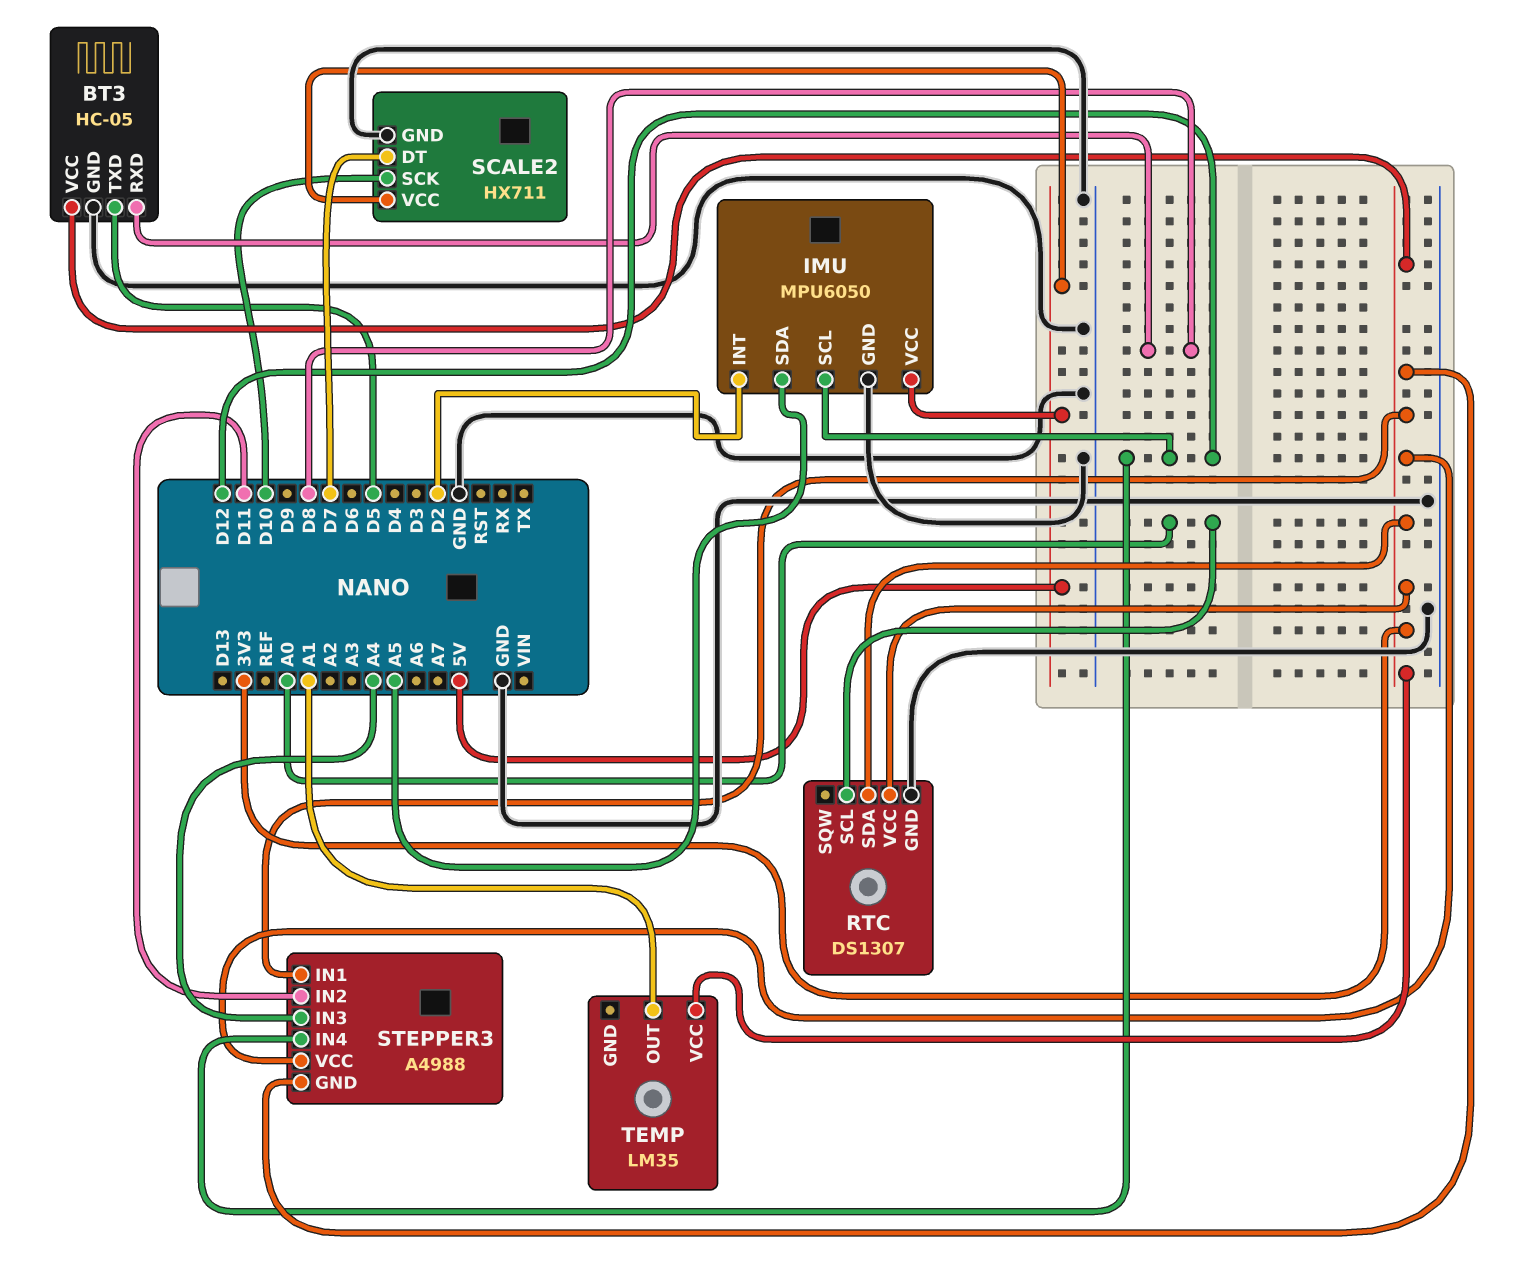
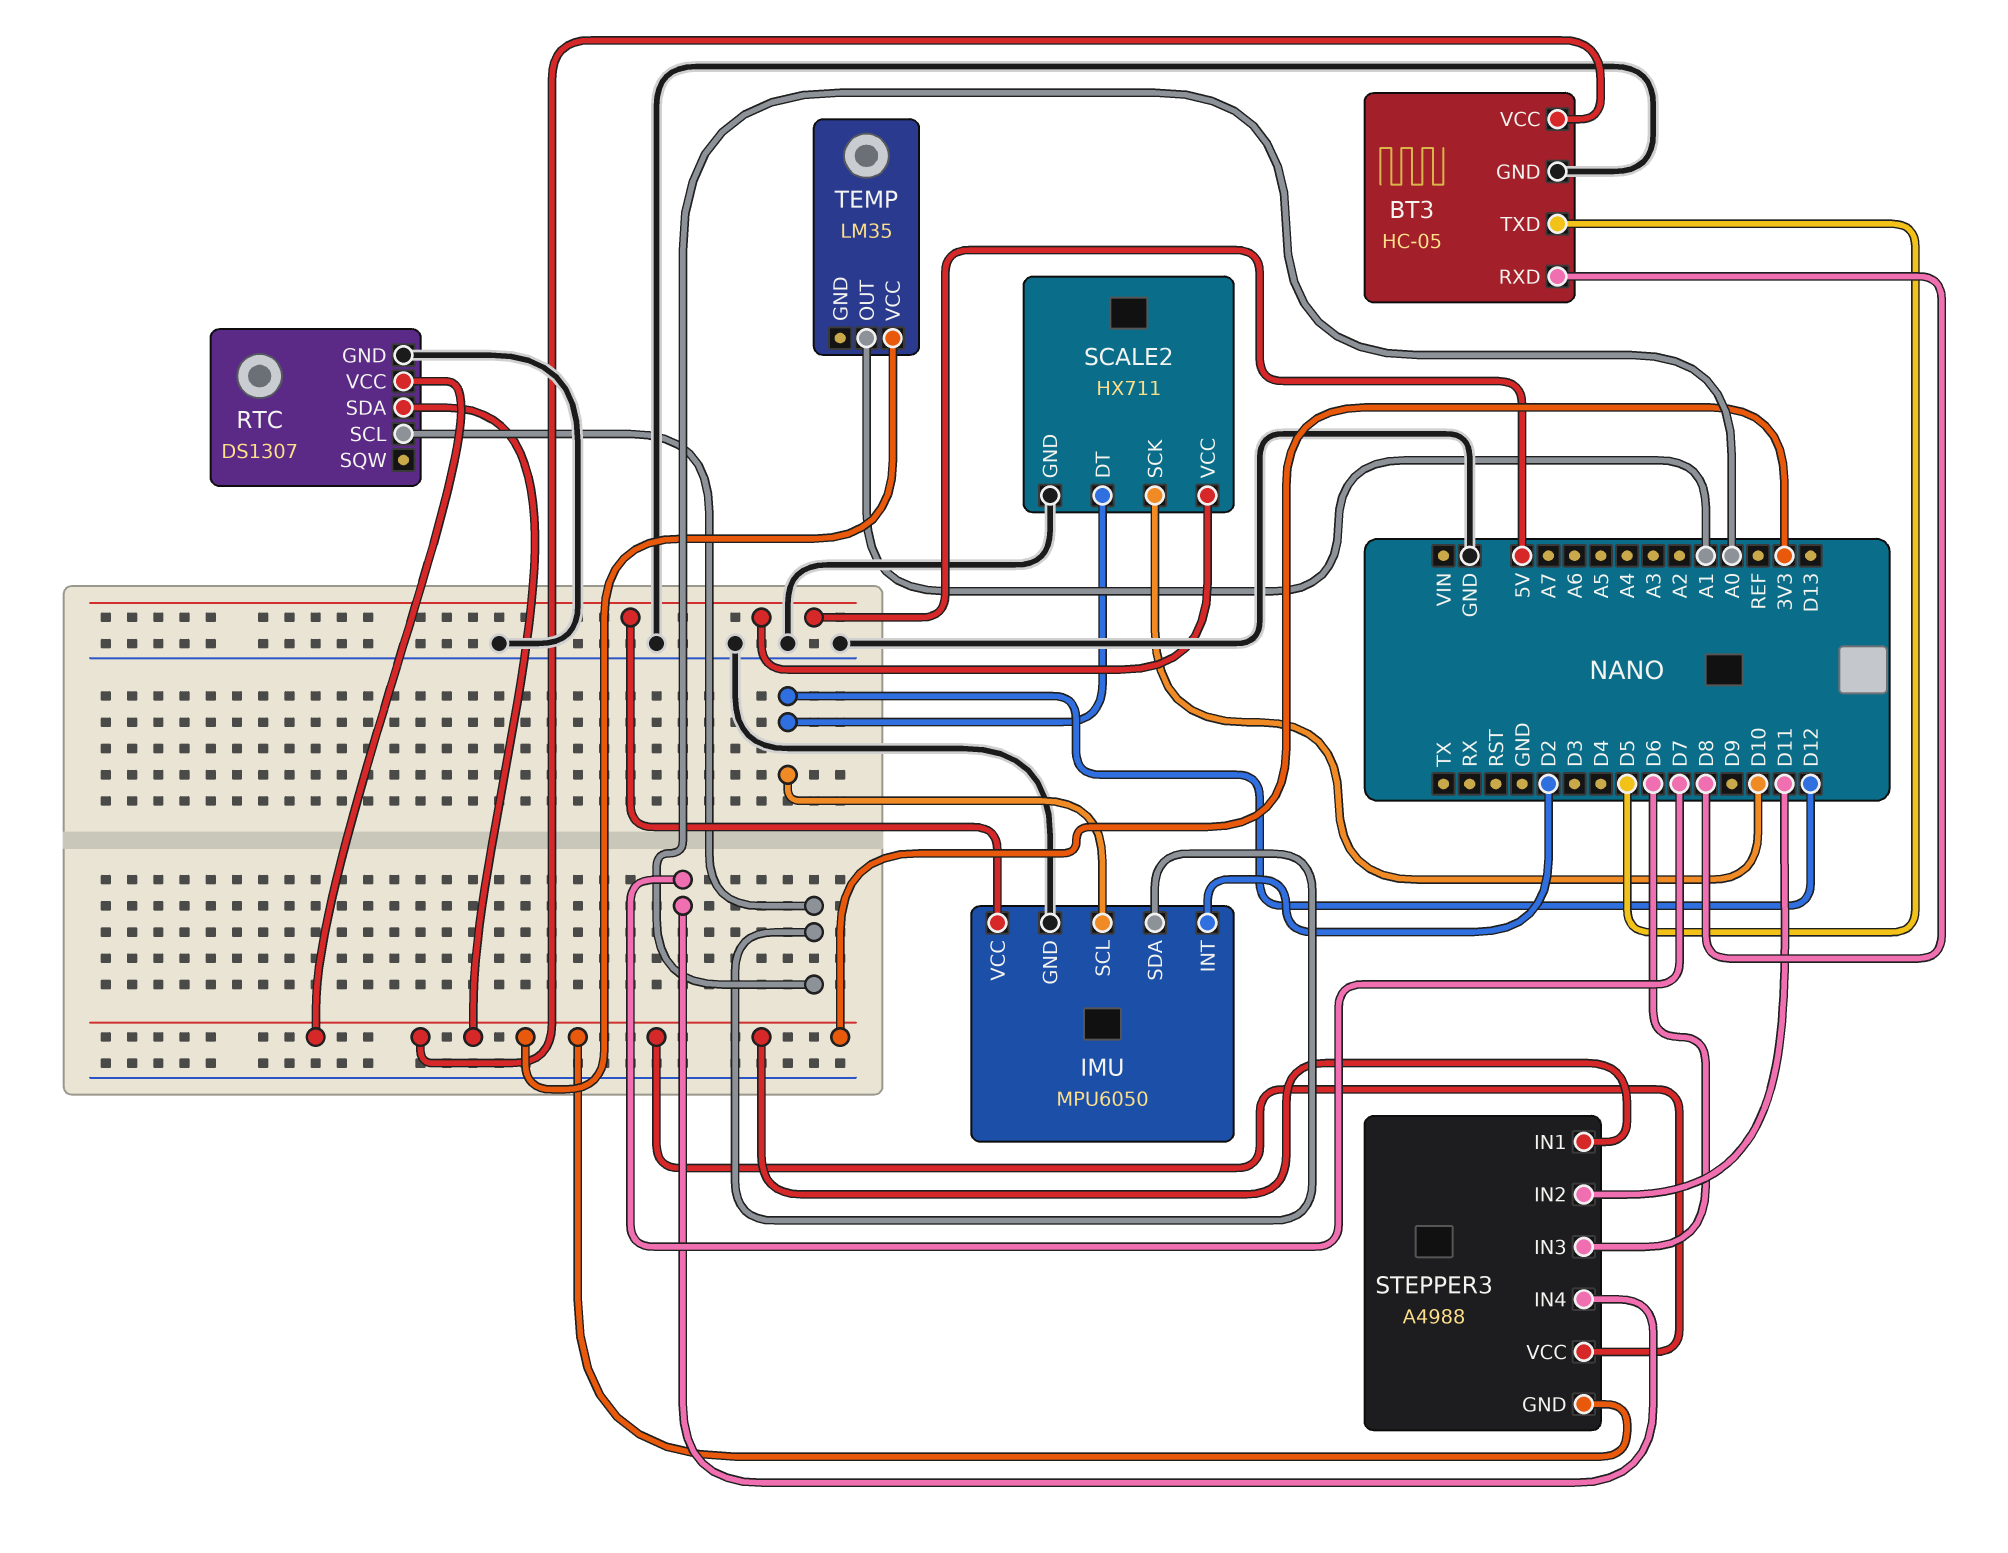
IMU pin SDA: A5 -> A0
SCALE2 pin DT: D7 -> D12
STEPPER3 pin IN3: A4 -> D6
STEPPER3 pin IN4: D12 -> D7

